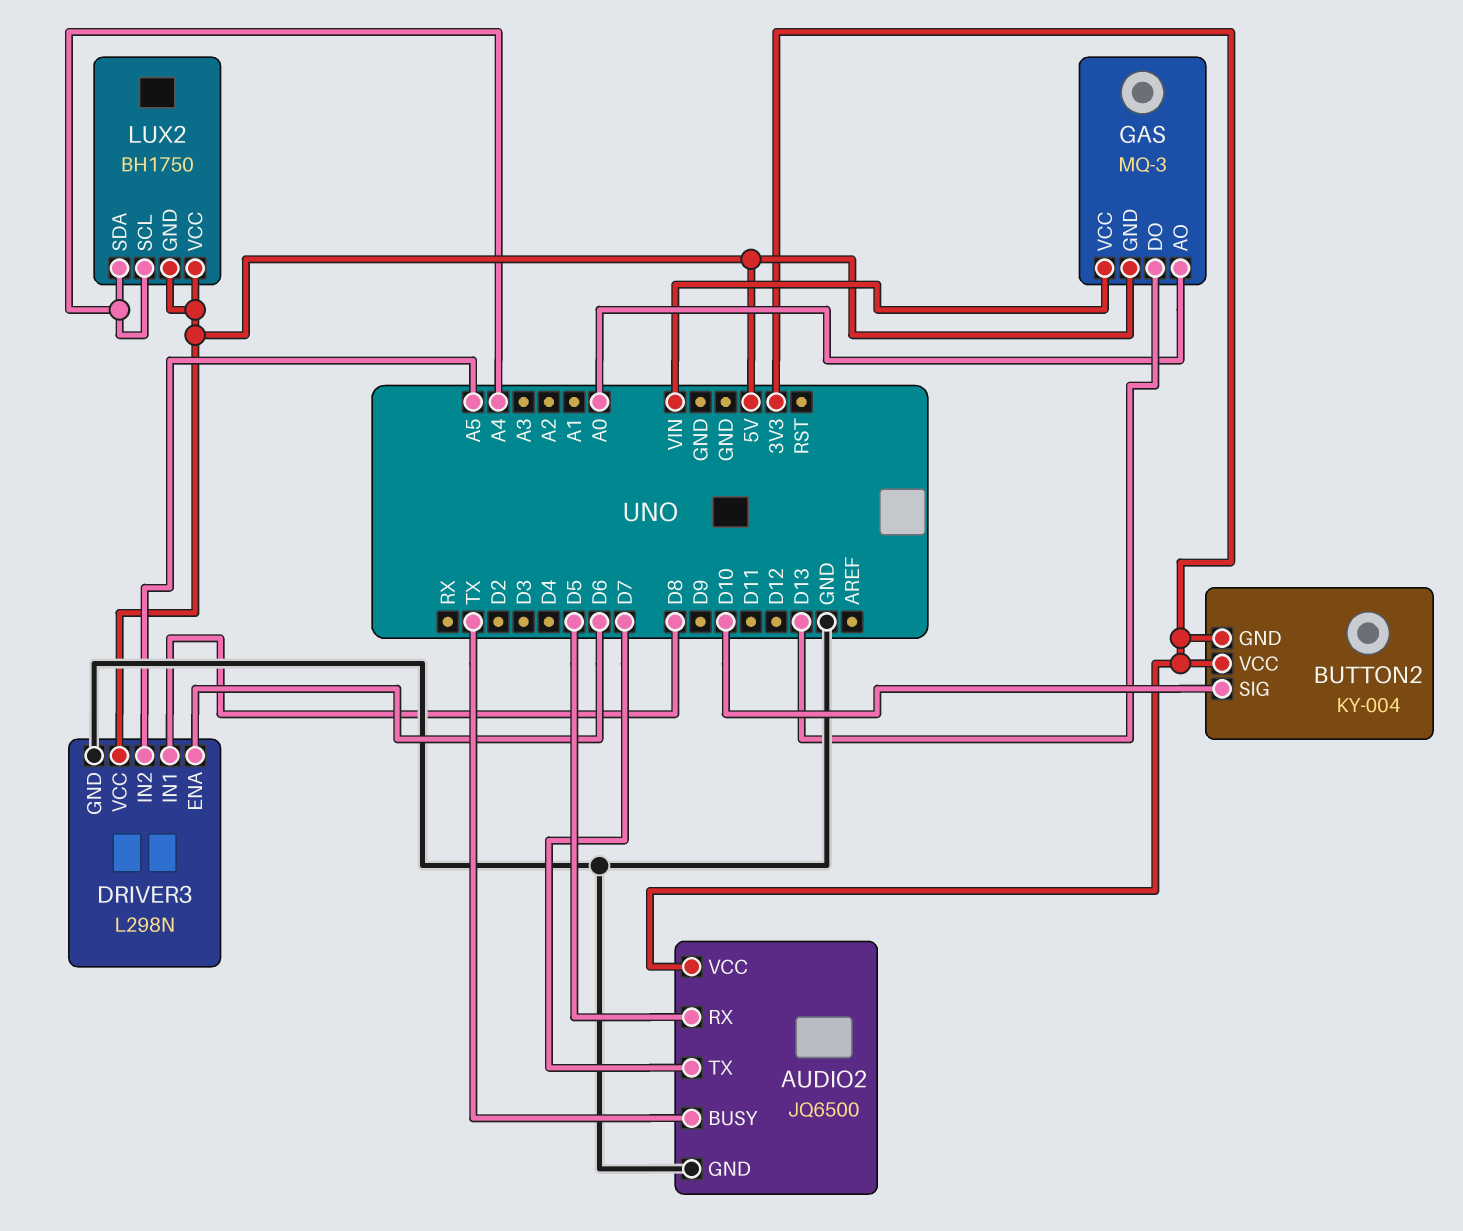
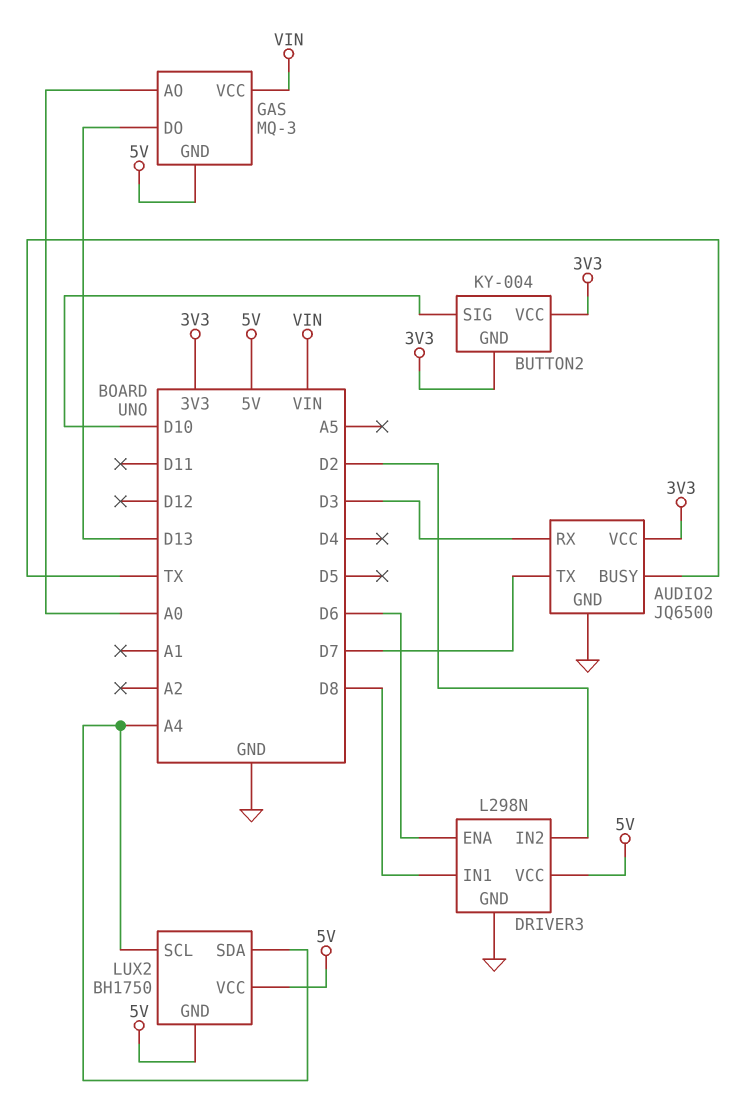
AUDIO2 pin RX: D5 -> D3
DRIVER3 pin IN2: A5 -> D2

